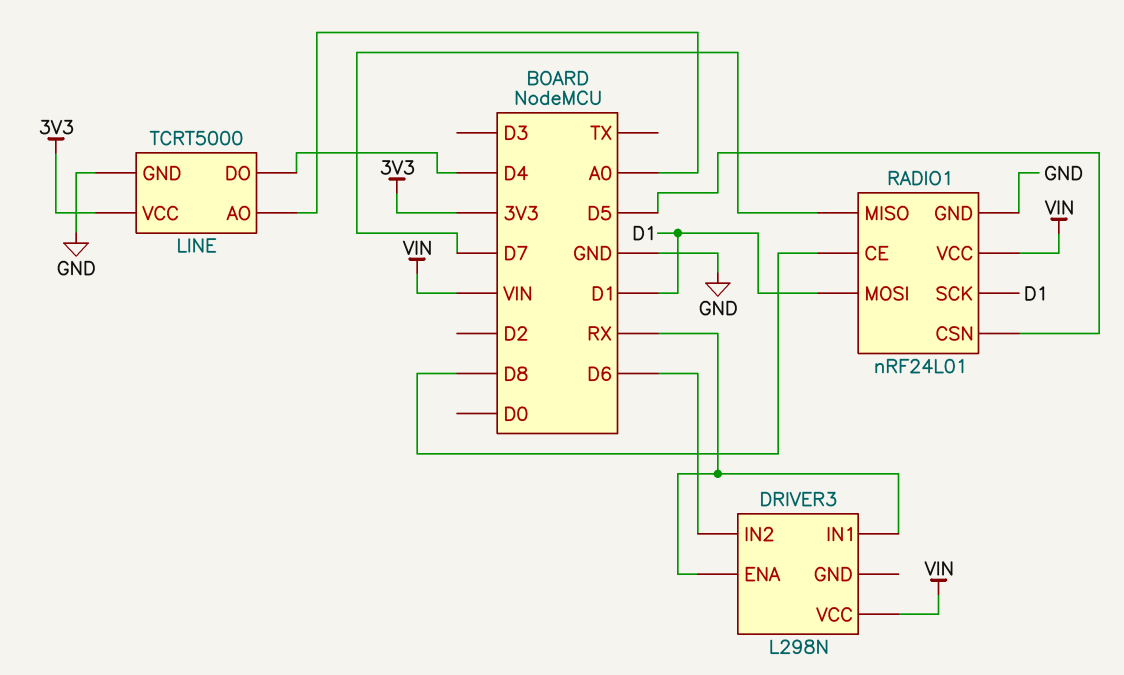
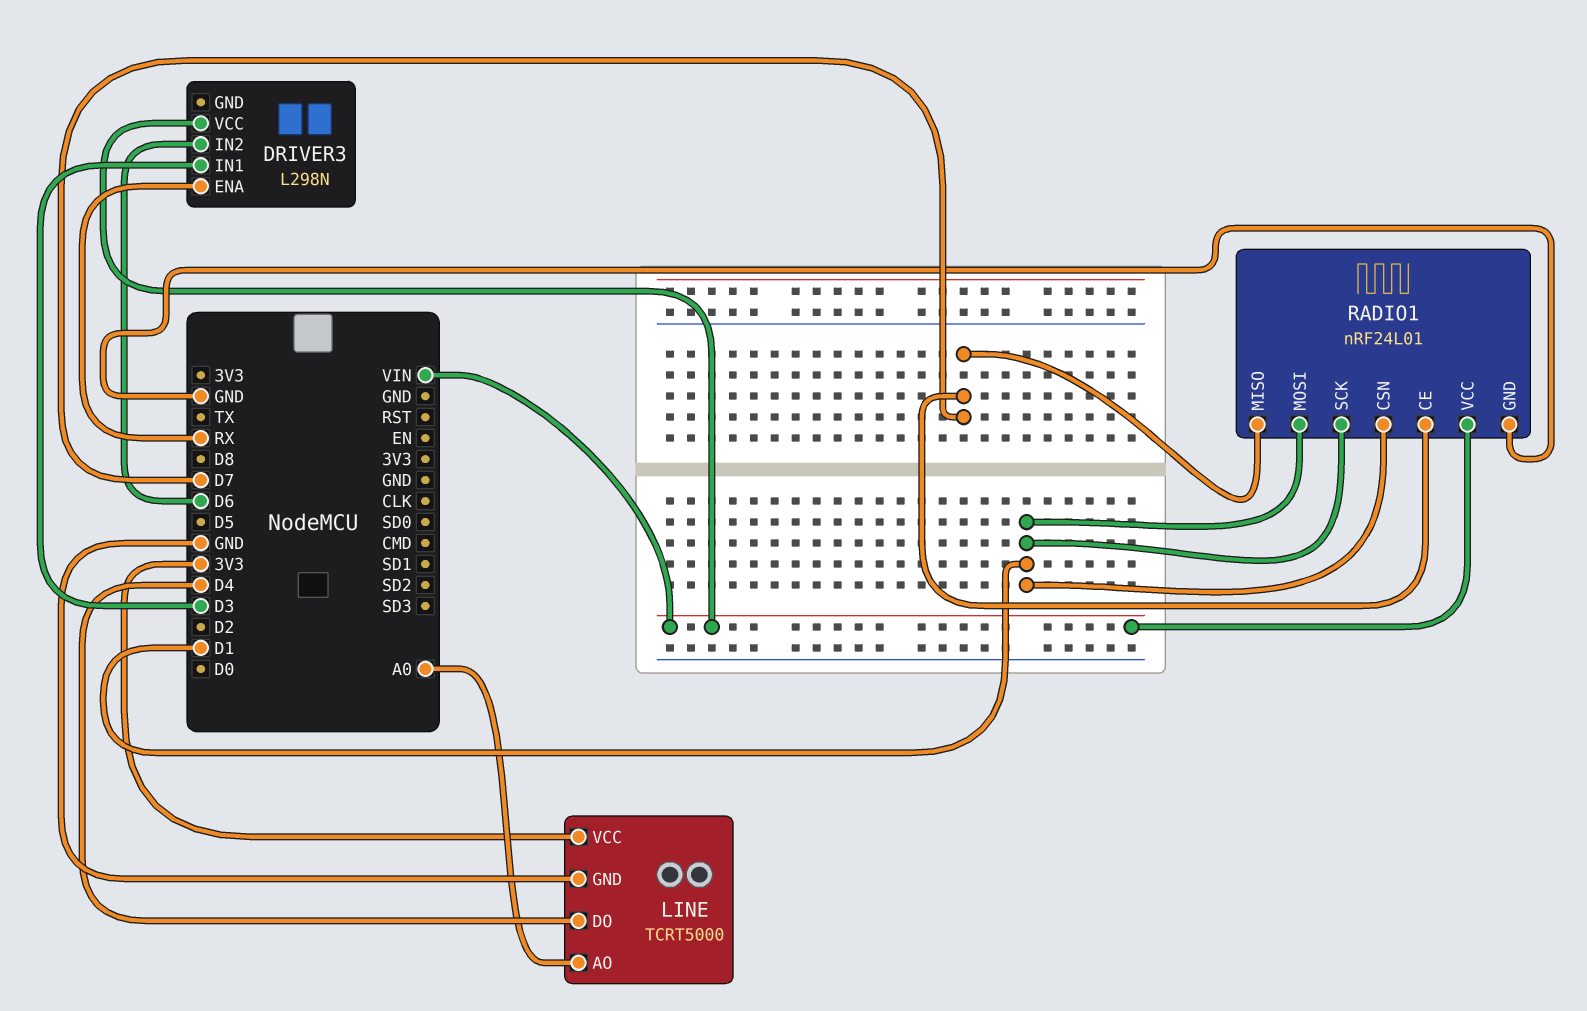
DRIVER3 pin IN1: RX -> D3
RADIO1 pin CE: D8 -> D7
RADIO1 pin CSN: D5 -> D1

